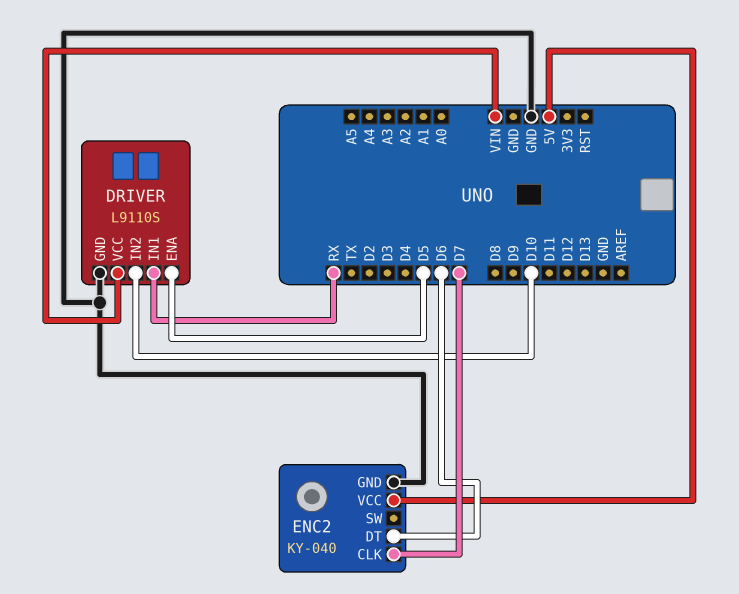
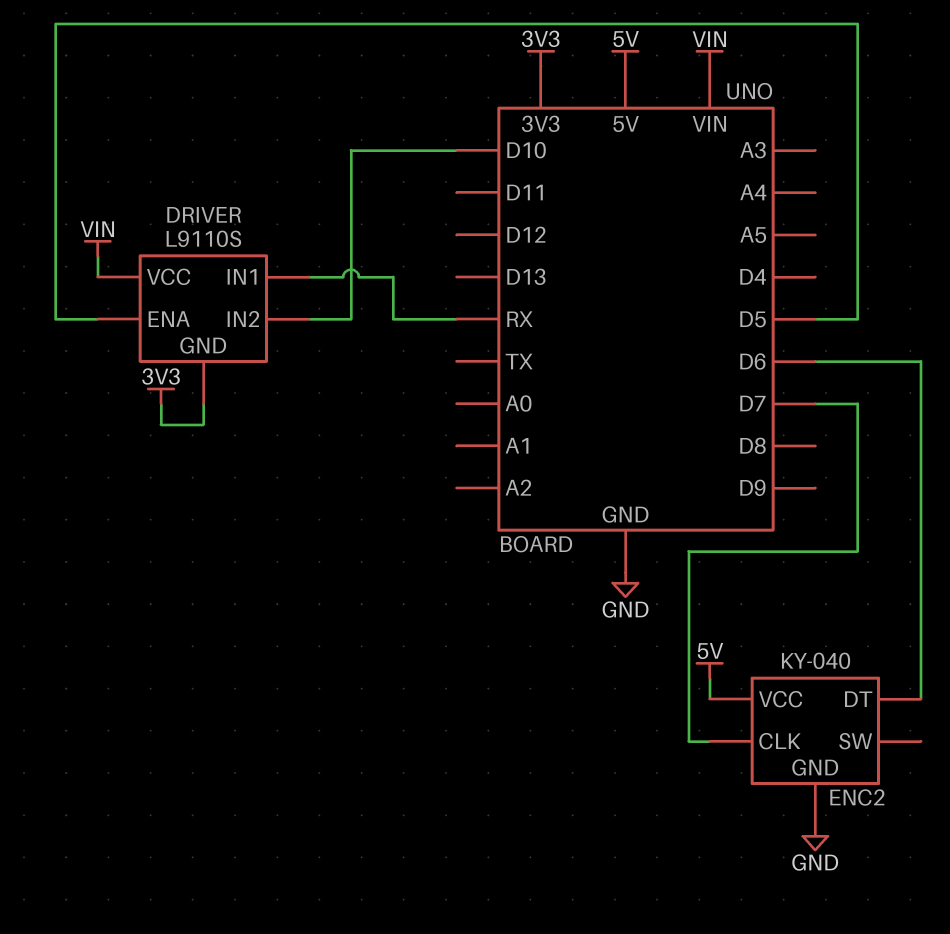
DRIVER pin GND: GND -> 3V3

